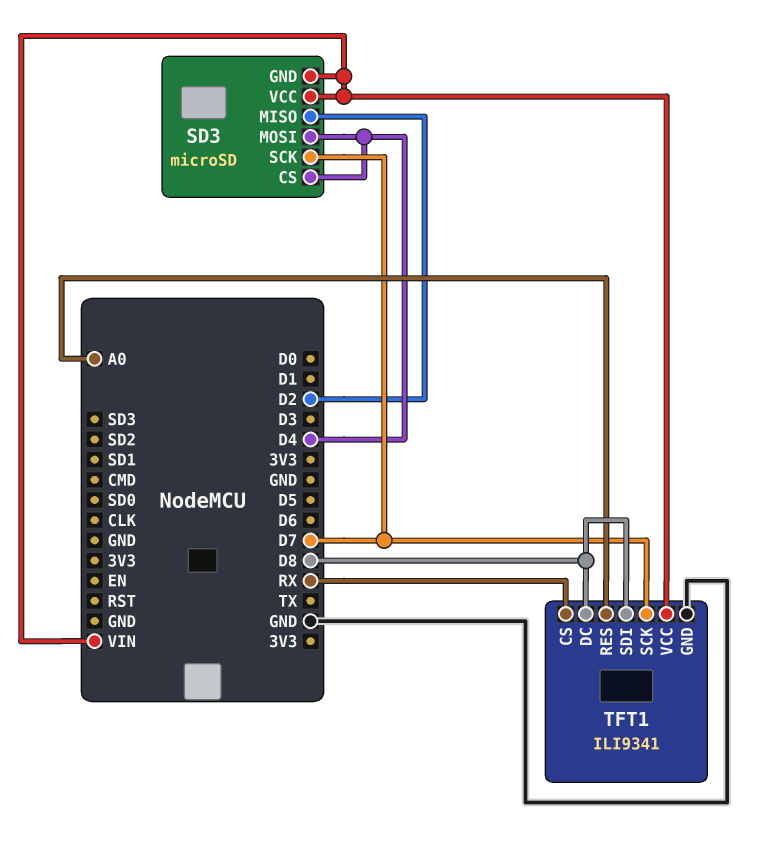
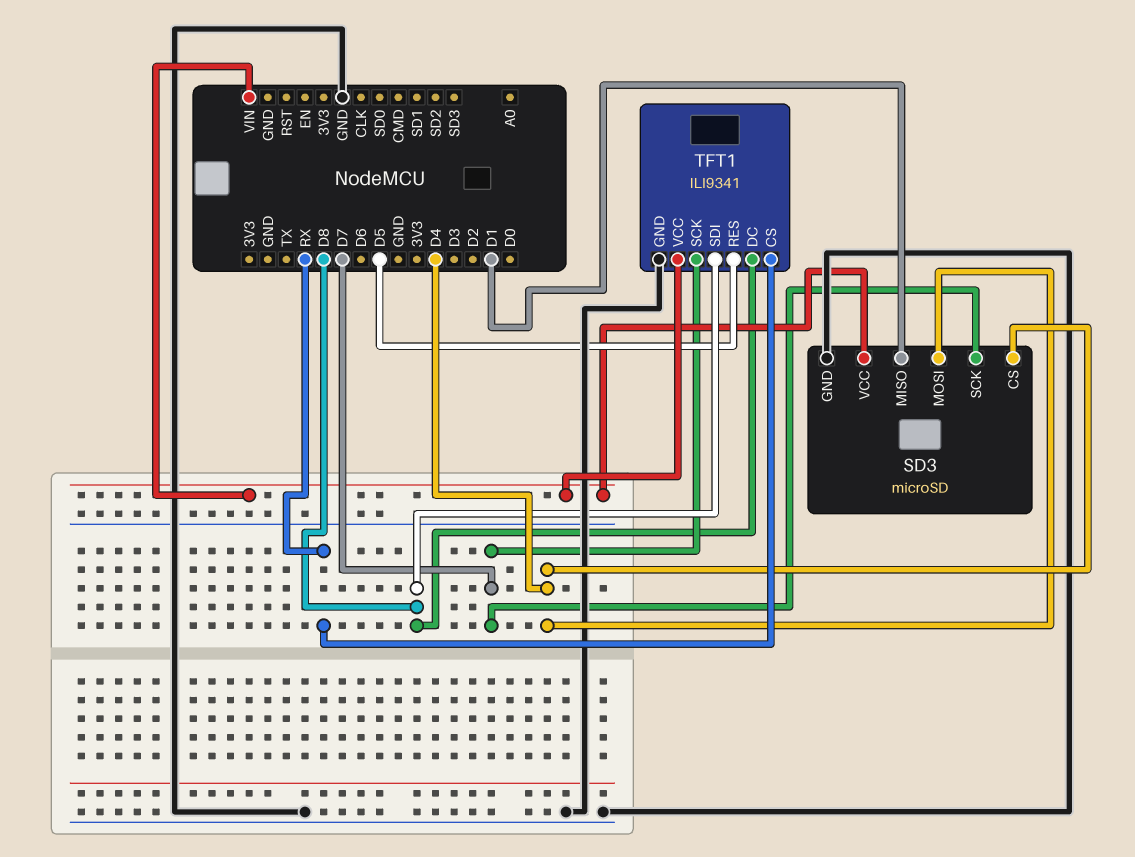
SD3 pin GND: VIN -> GND
SD3 pin MISO: D2 -> D1
TFT1 pin RES: A0 -> D5

